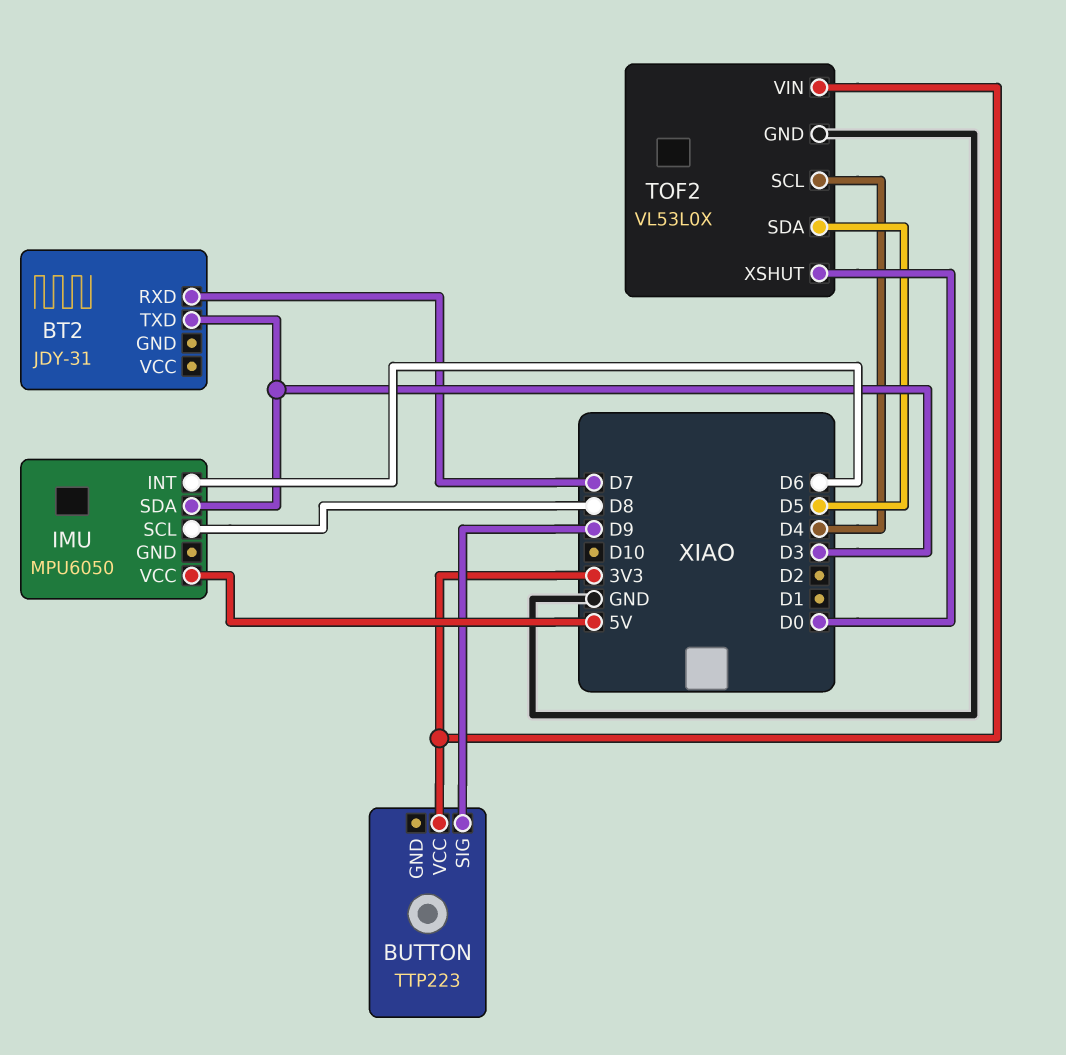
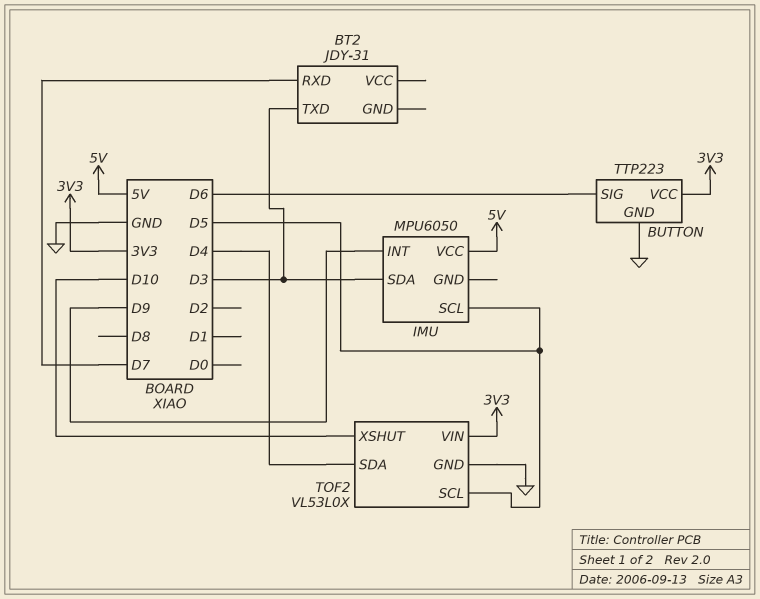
BUTTON pin GND: none -> GND
BUTTON pin SIG: D9 -> D6
IMU pin INT: D6 -> D9
IMU pin SCL: D8 -> D5
TOF2 pin SCL: D4 -> D5
TOF2 pin SDA: D5 -> D4
TOF2 pin XSHUT: D0 -> D10

